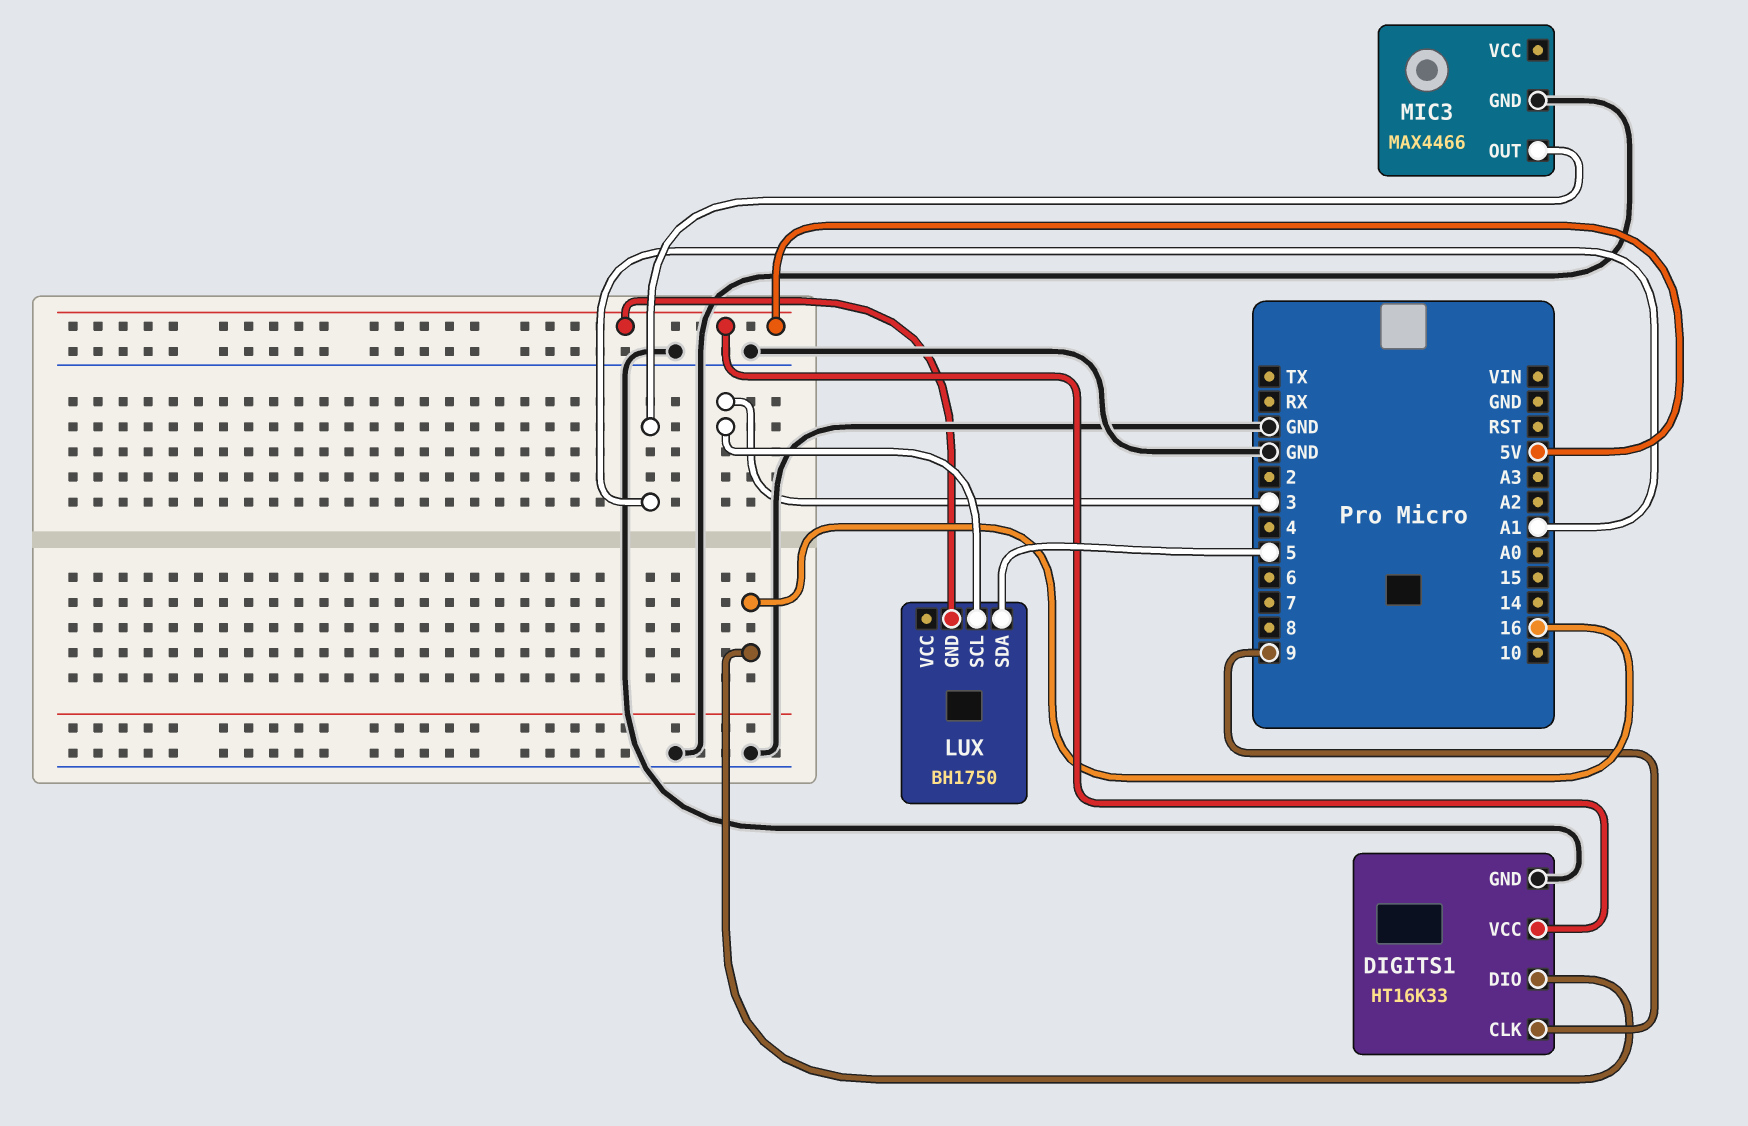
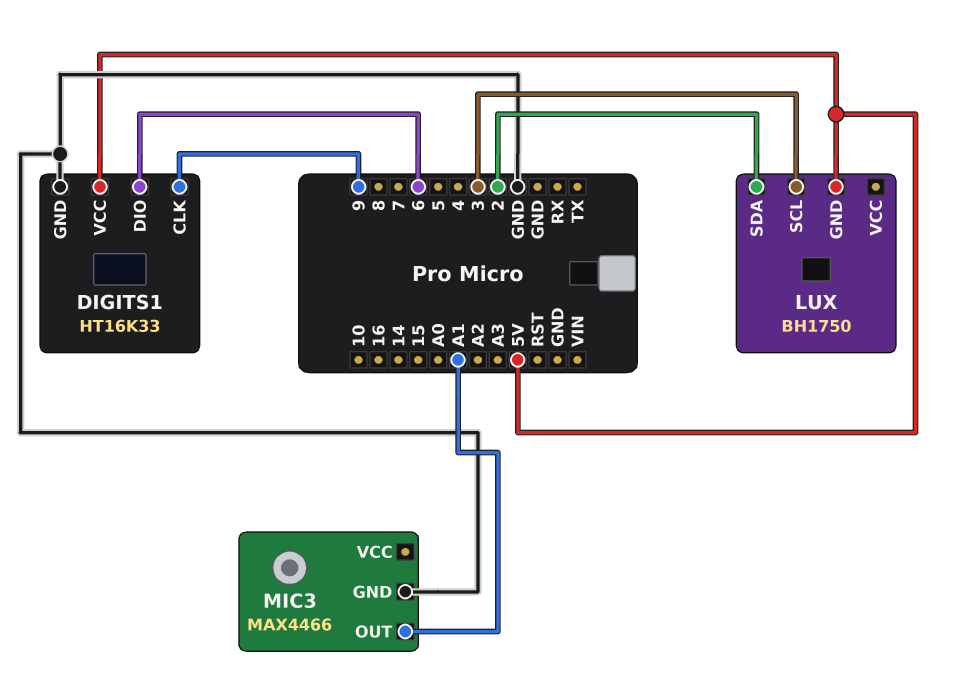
DIGITS1 pin DIO: 16 -> 6
LUX pin SDA: 5 -> 2

